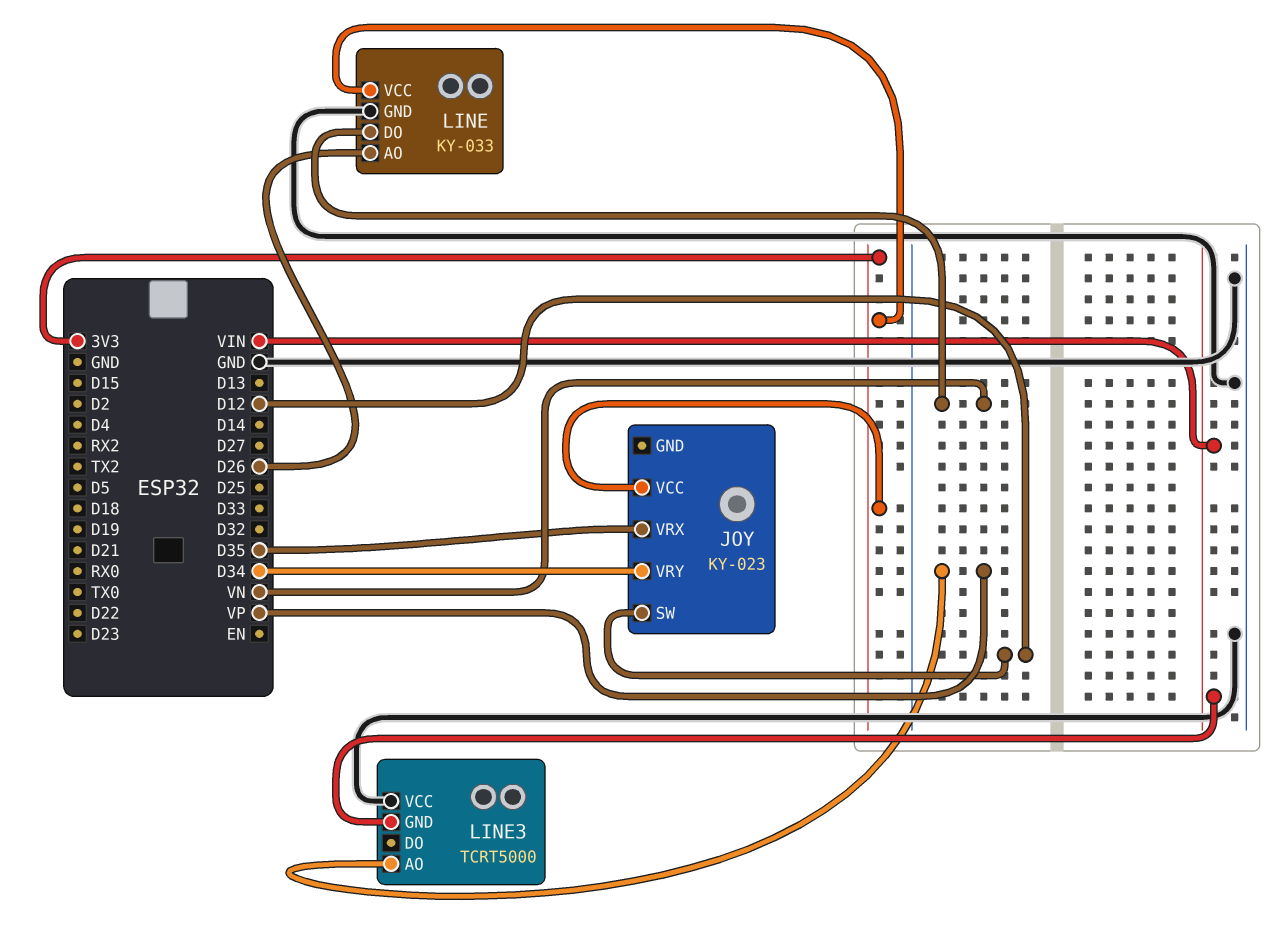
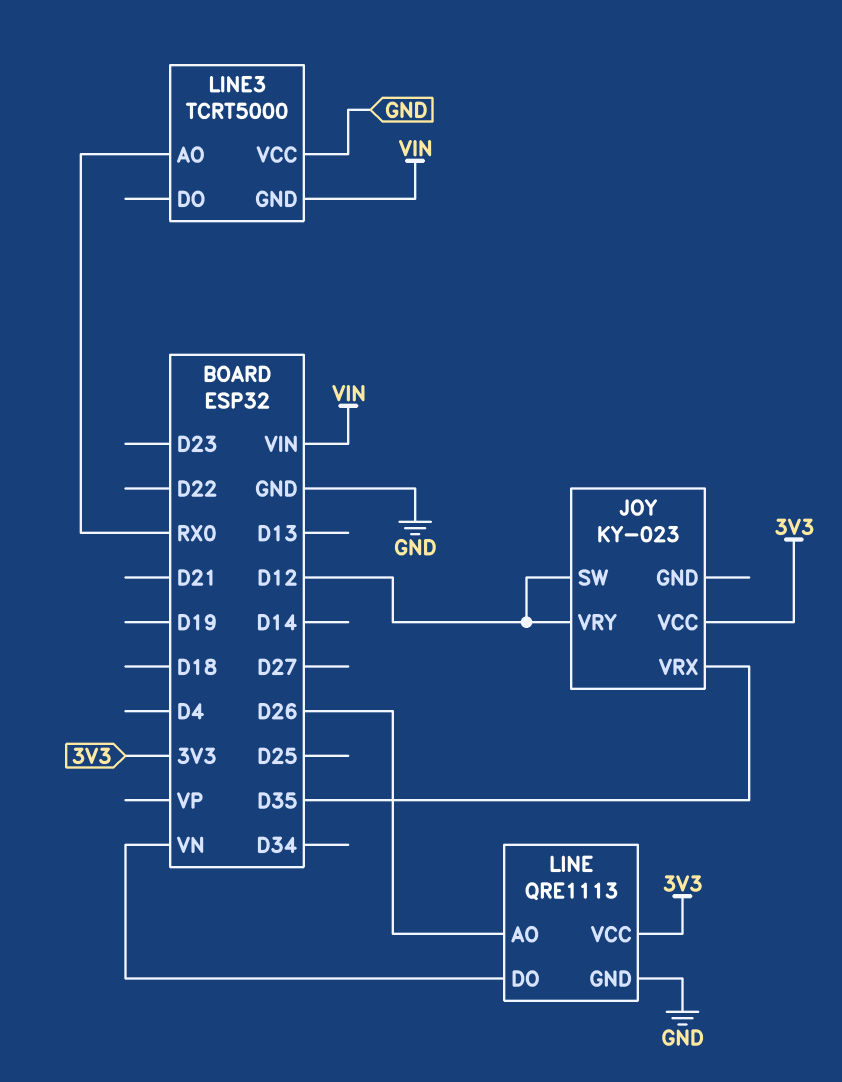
JOY pin VRY: D34 -> D12
LINE: KY-033 -> QRE1113
LINE3 pin AO: VP -> RX0

